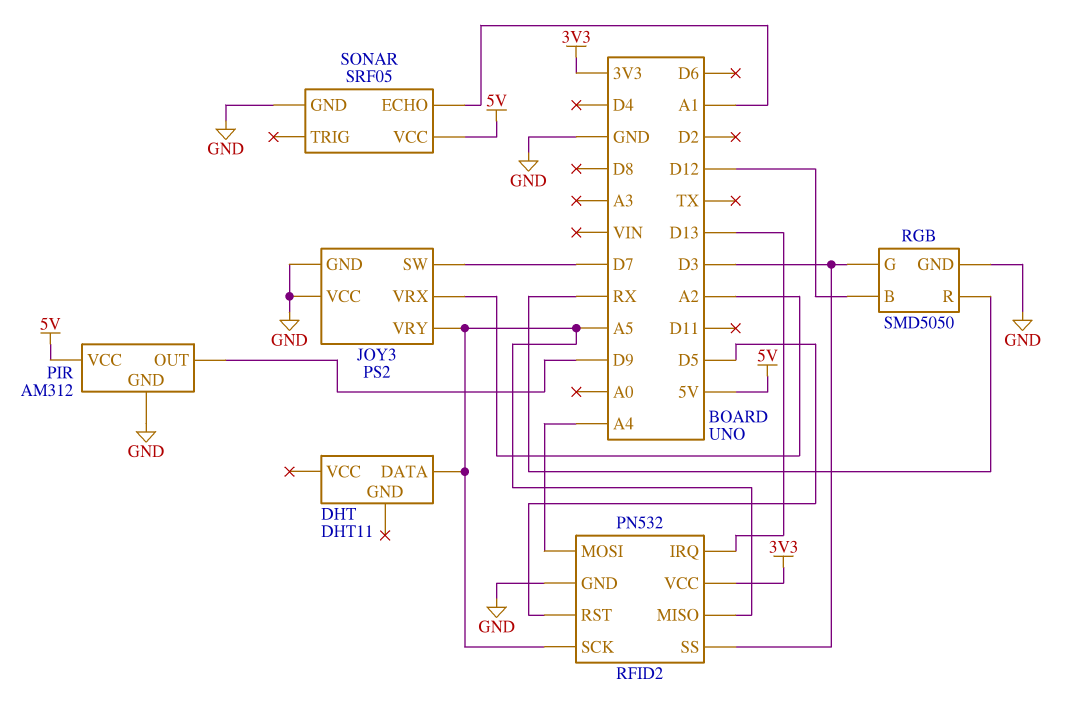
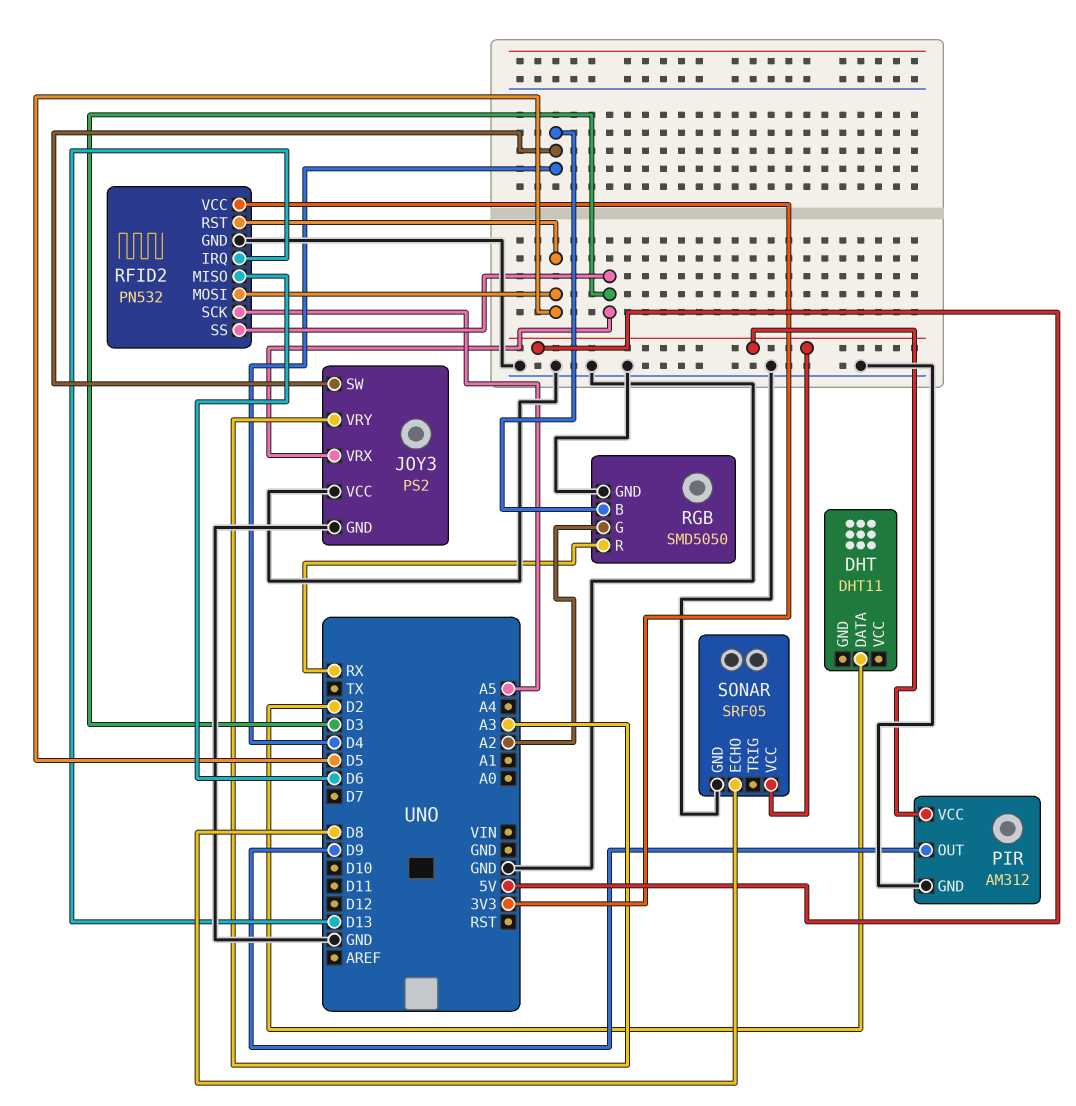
DHT pin DATA: A5 -> D2
JOY3 pin SW: D7 -> D4
JOY3 pin VRX: A2 -> D3
JOY3 pin VRY: A5 -> A3
RFID2 pin MISO: A5 -> D6
RFID2 pin MOSI: A4 -> D5
RGB pin B: D12 -> D4
RGB pin G: D3 -> A2
SONAR pin ECHO: A1 -> D8

